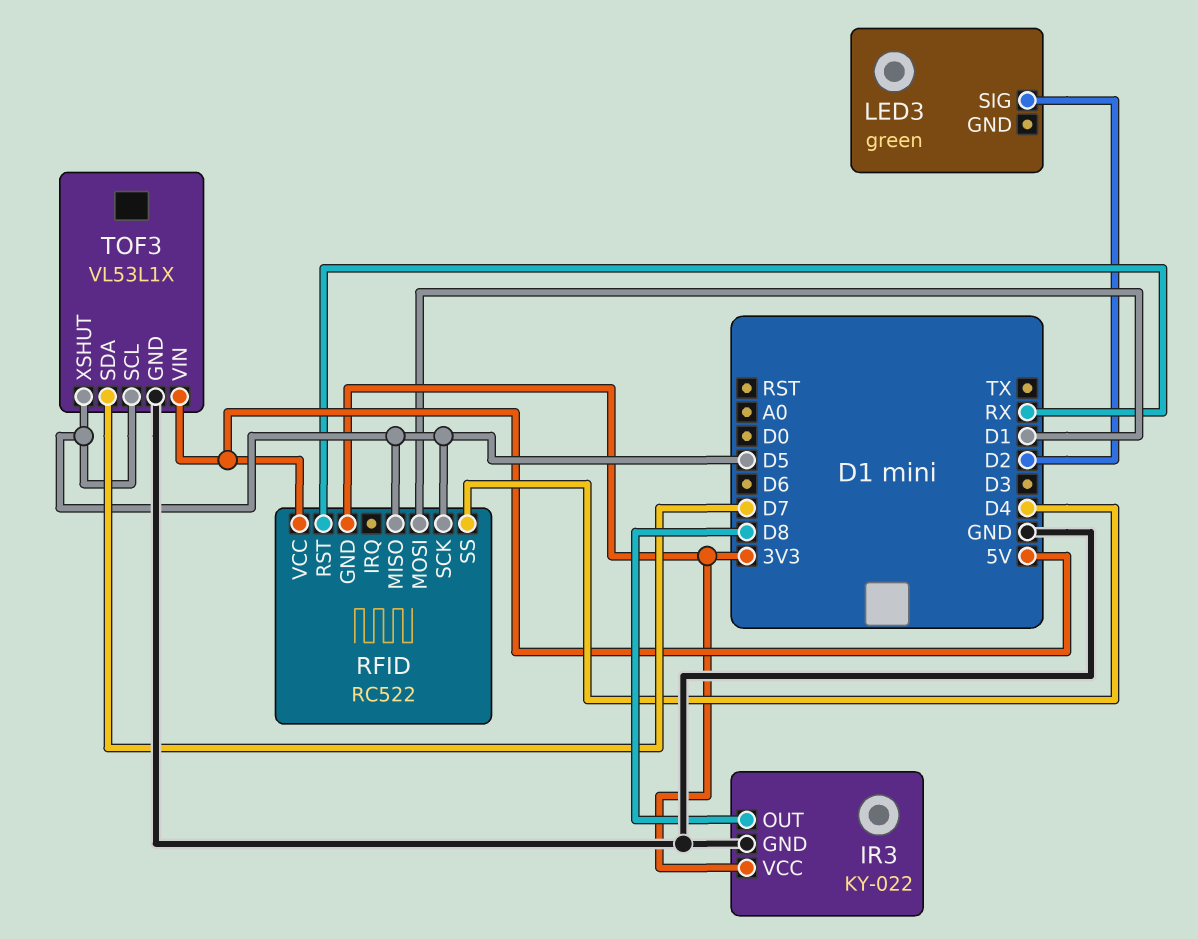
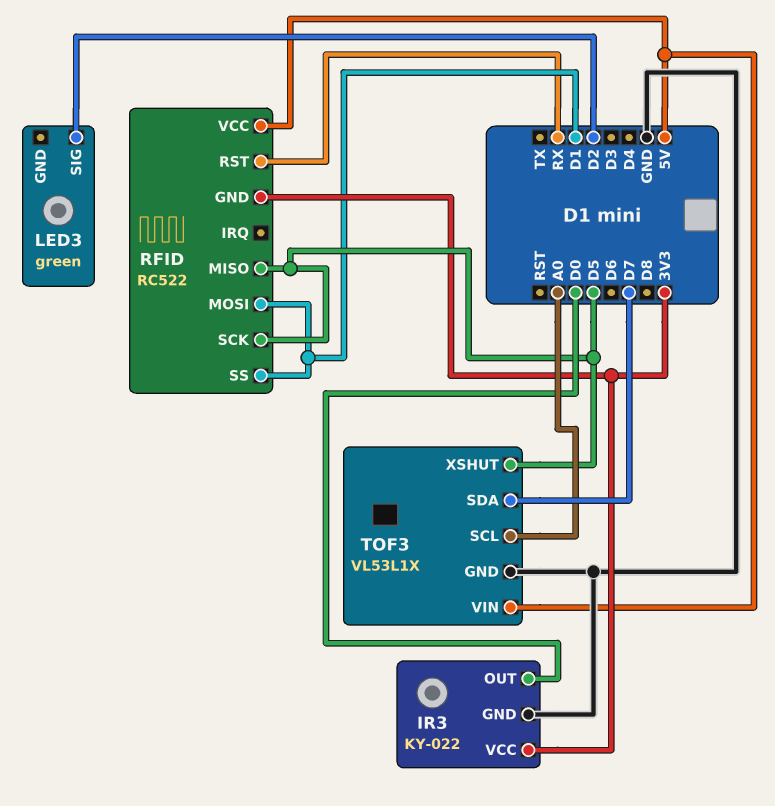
IR3 pin OUT: D8 -> D0
RFID pin SS: D4 -> D1
TOF3 pin SCL: D5 -> A0

